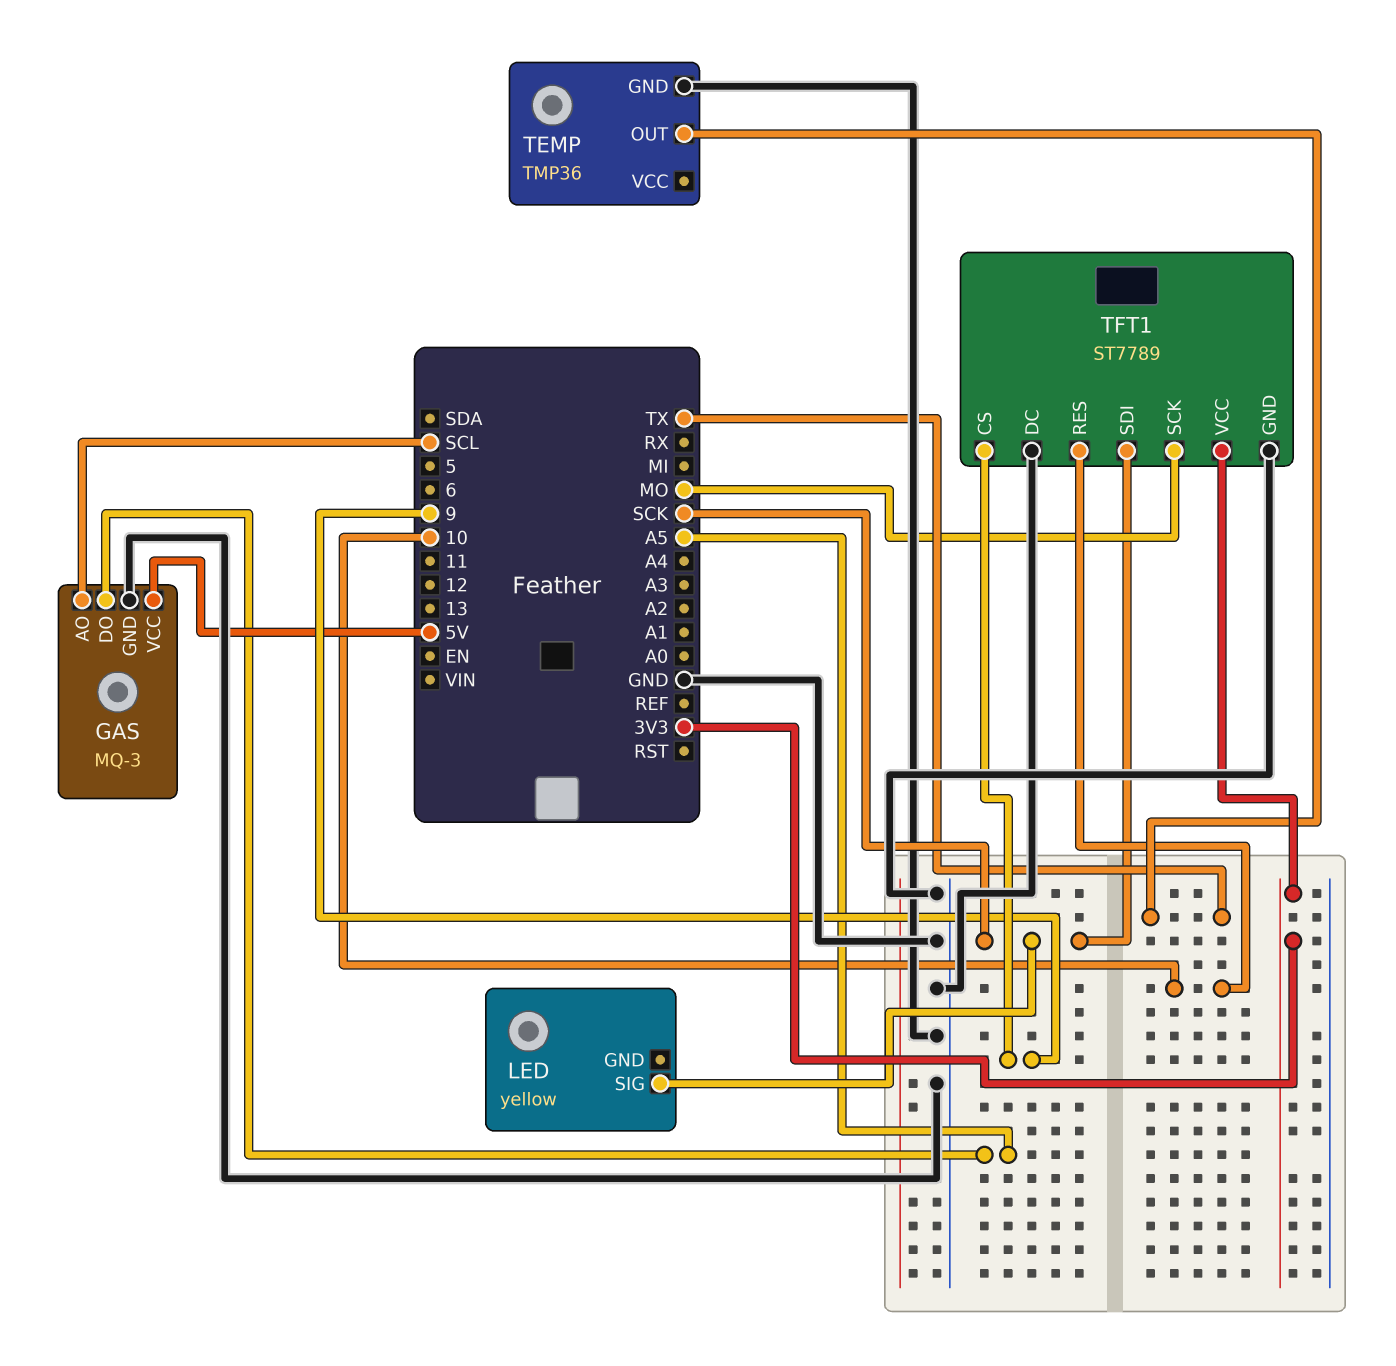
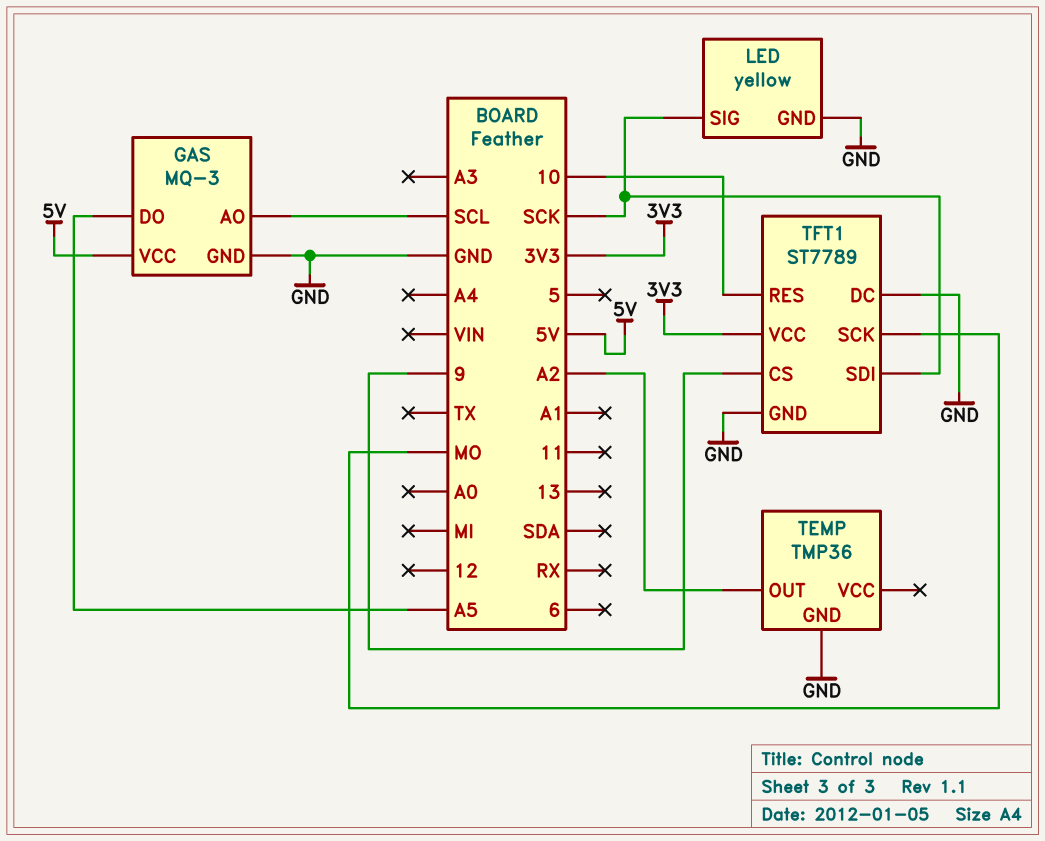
LED pin GND: none -> GND
TEMP pin OUT: TX -> A2

